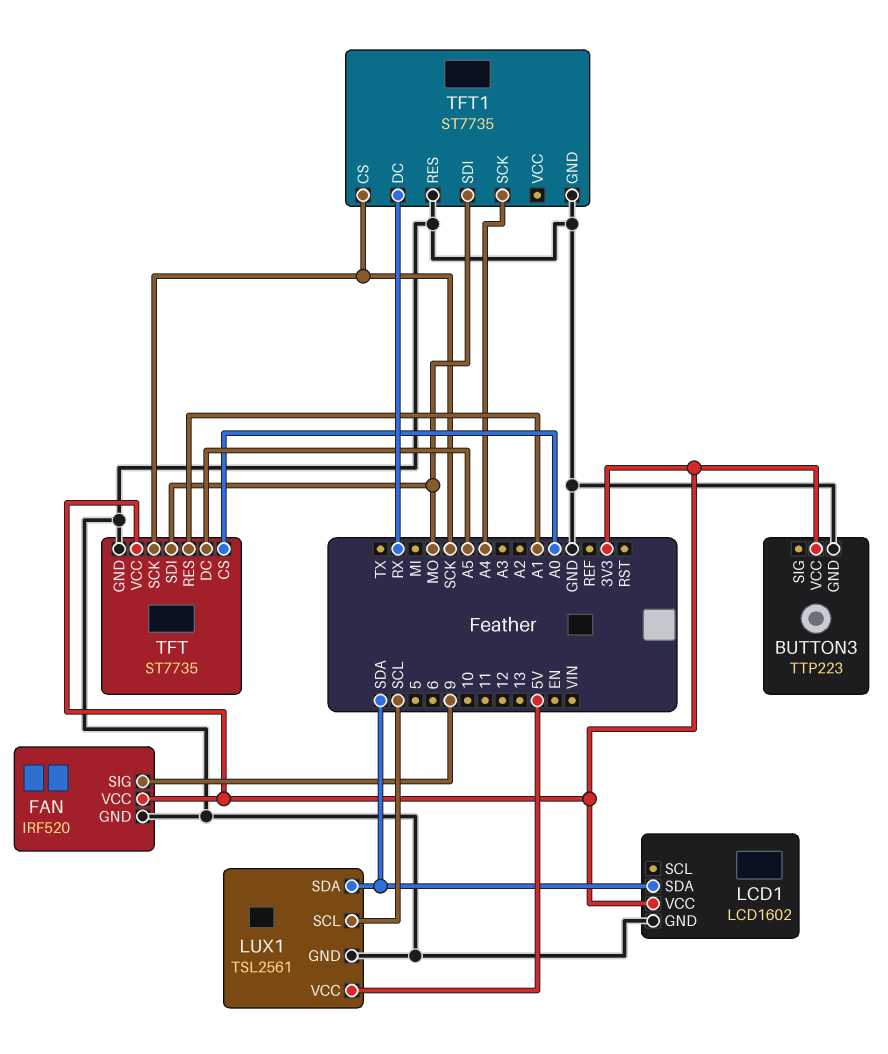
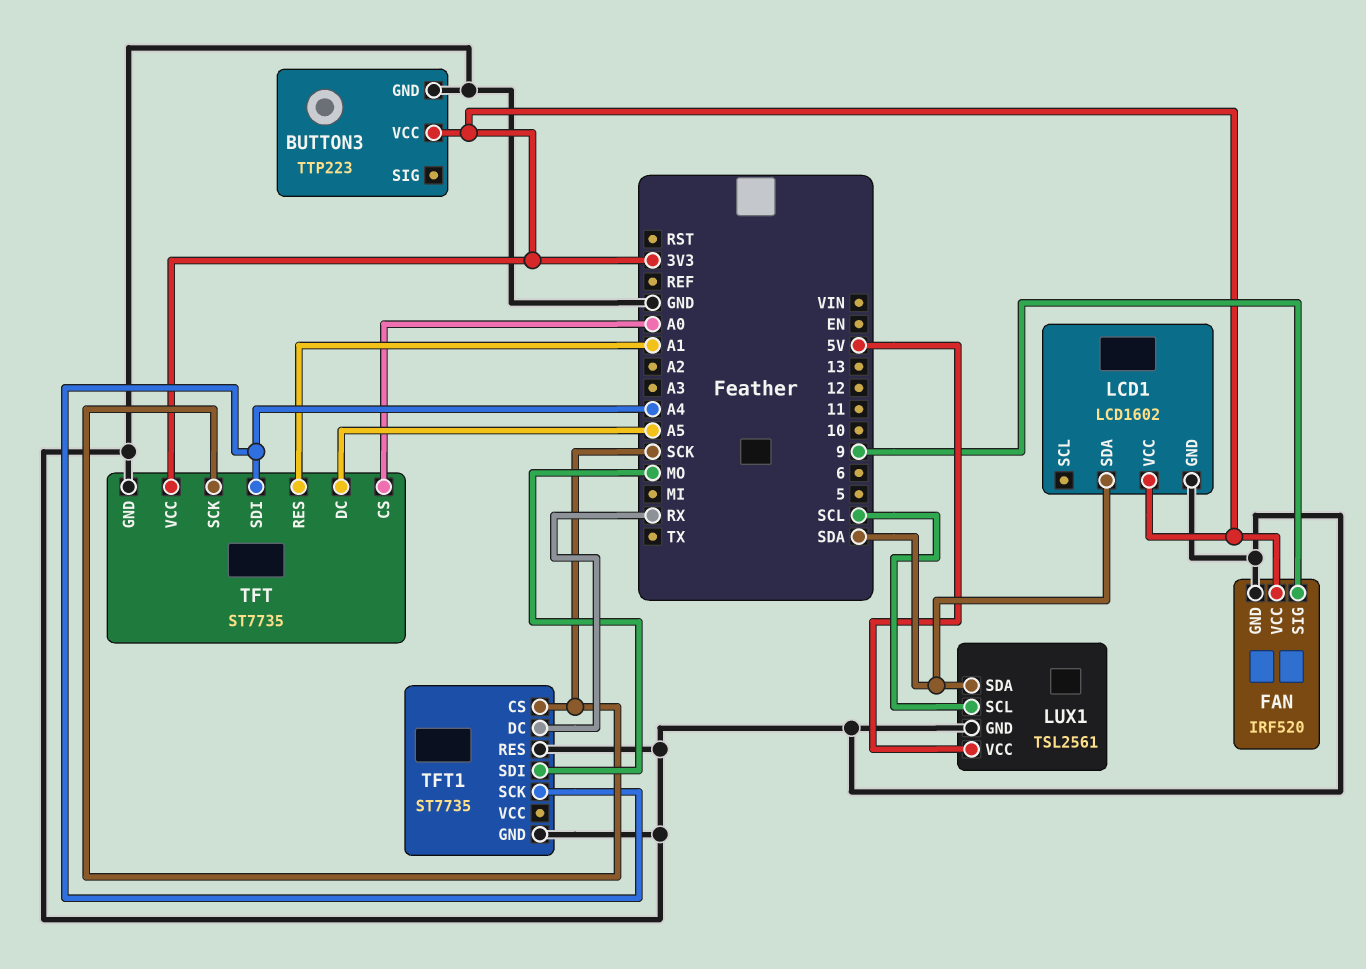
TFT pin SDI: MO -> A4

